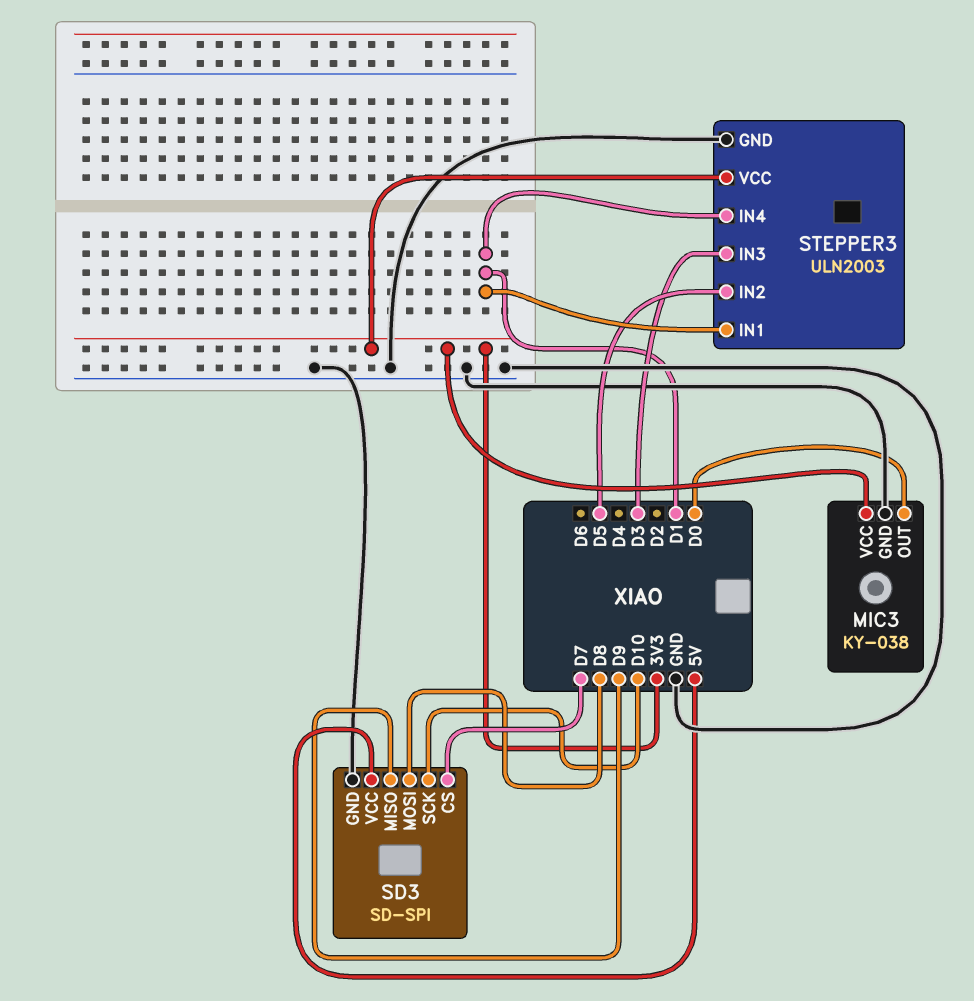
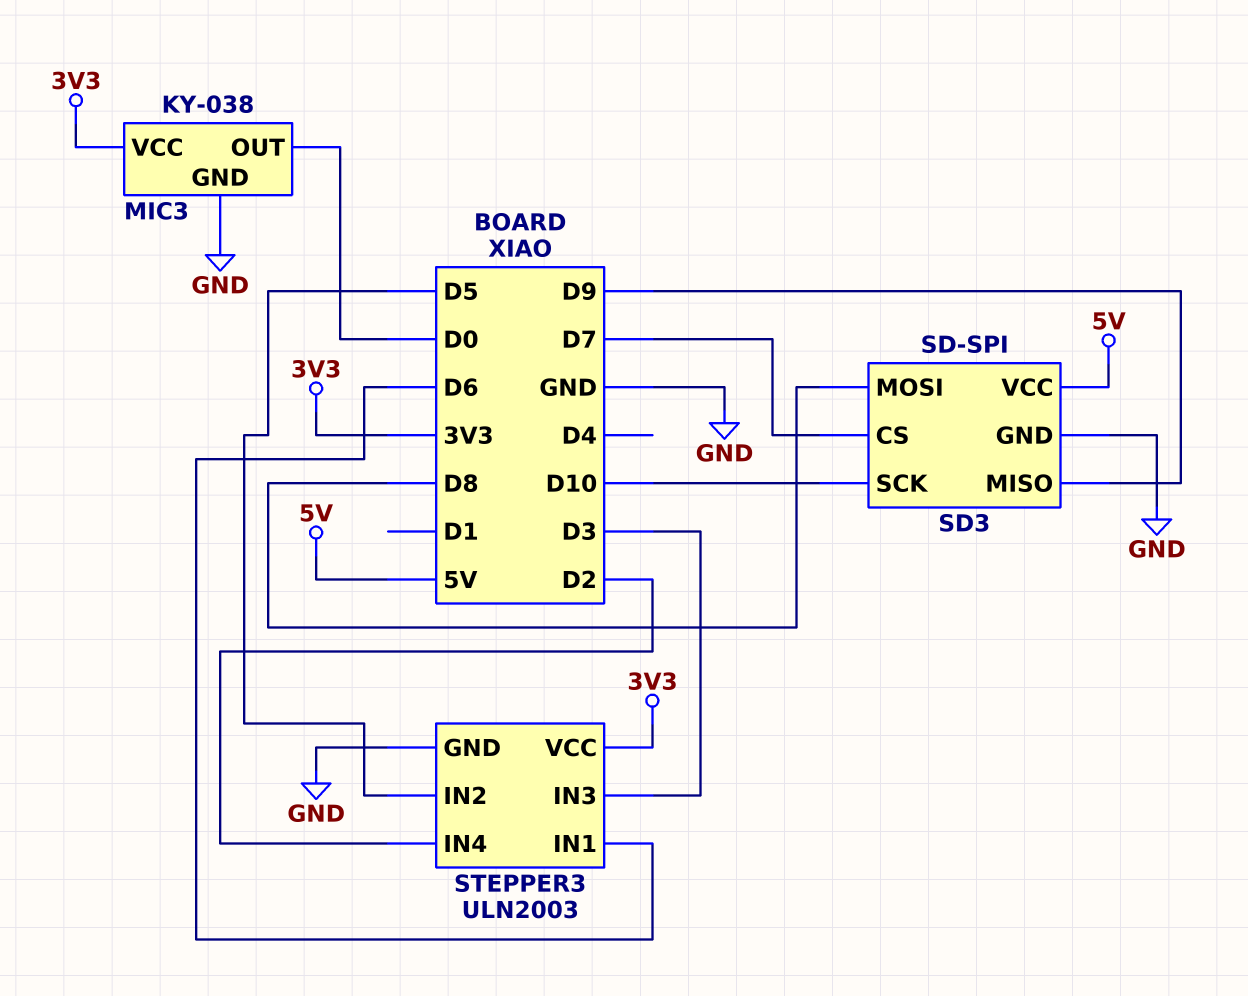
STEPPER3 pin IN1: D1 -> D6
STEPPER3 pin IN4: D1 -> D2

